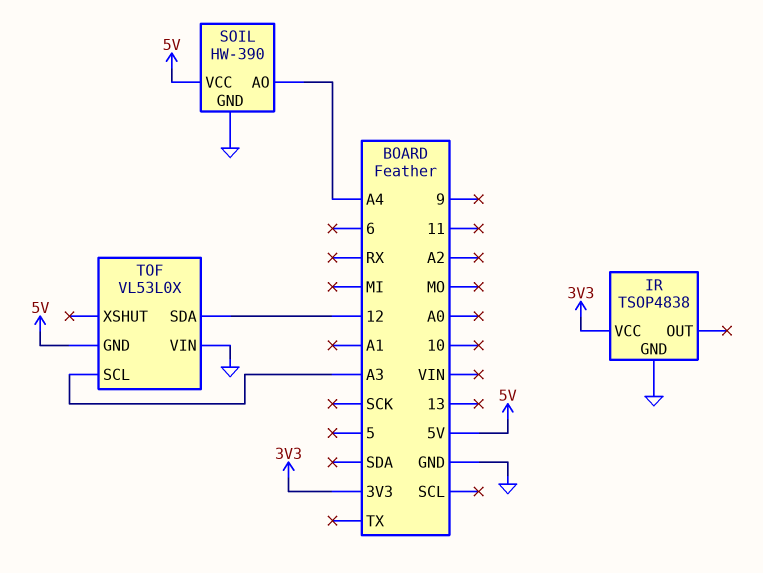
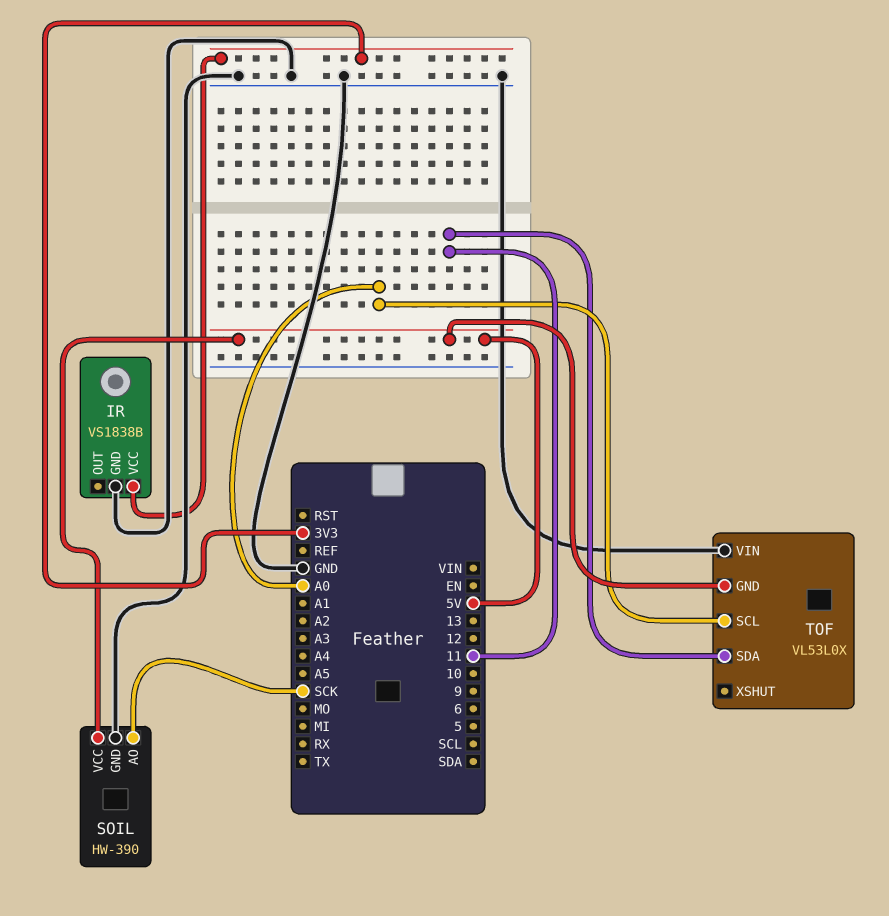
IR: TSOP4838 -> VS1838B
SOIL pin AO: A4 -> SCK
TOF pin SCL: A3 -> A0
TOF pin SDA: 12 -> 11

